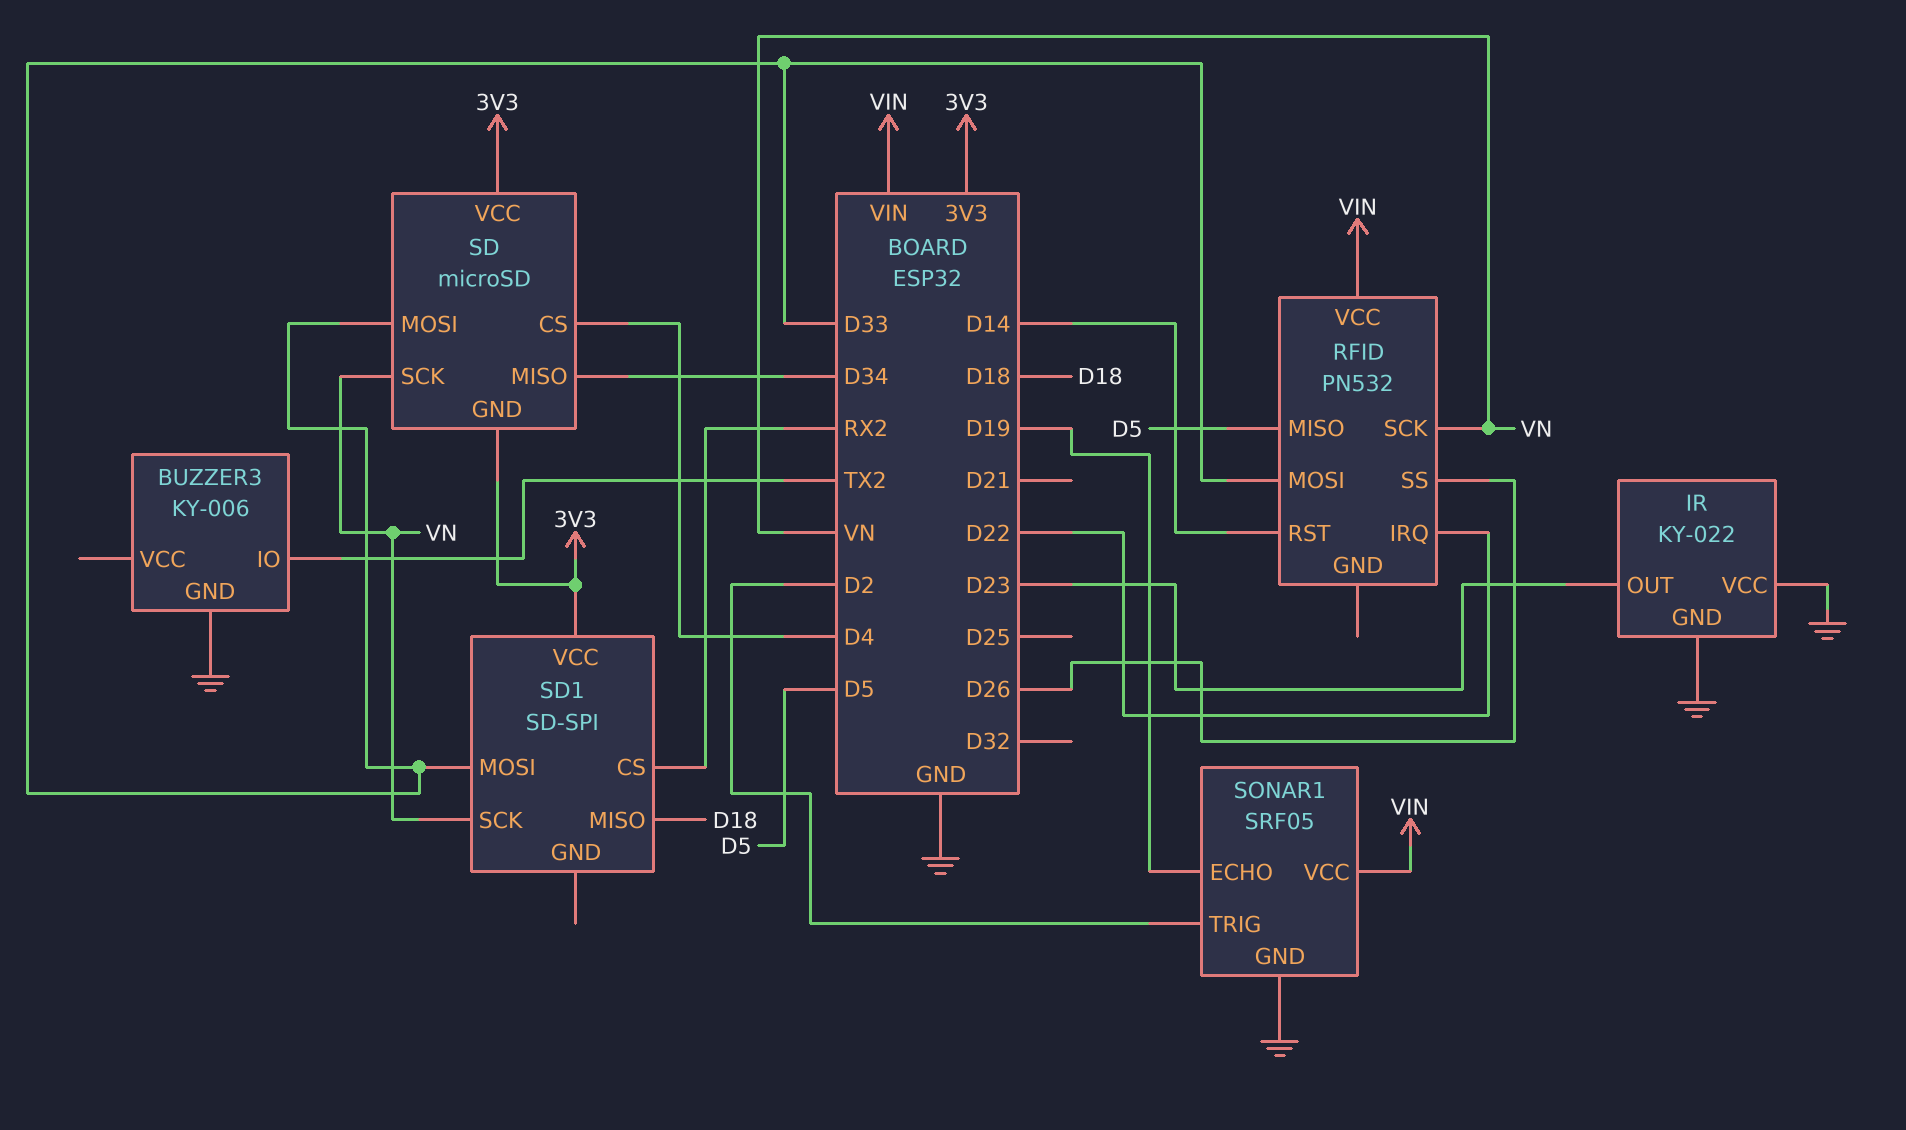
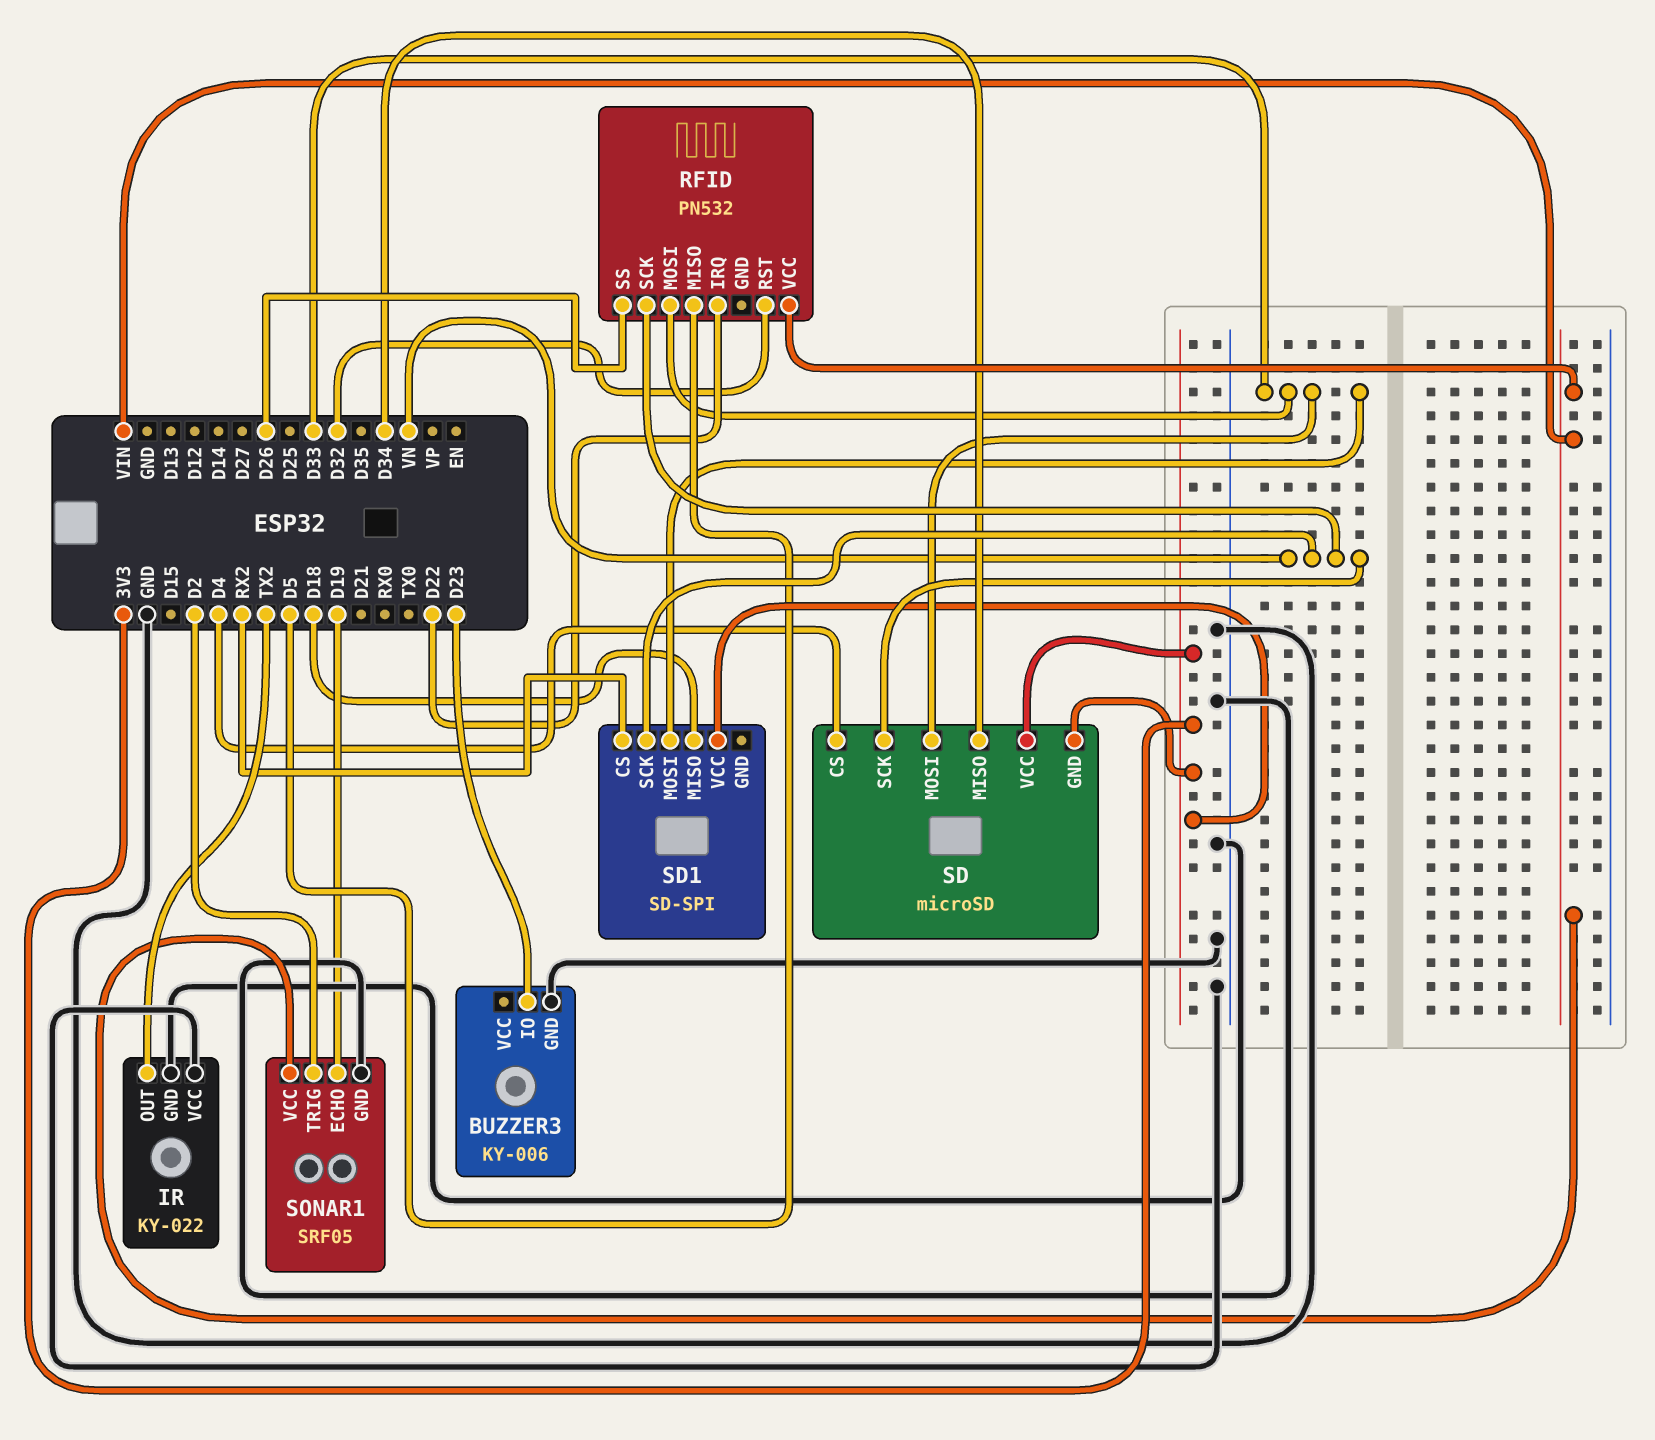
BUZZER3 pin IO: TX2 -> D23
IR pin OUT: D23 -> TX2
RFID pin RST: D14 -> D32

